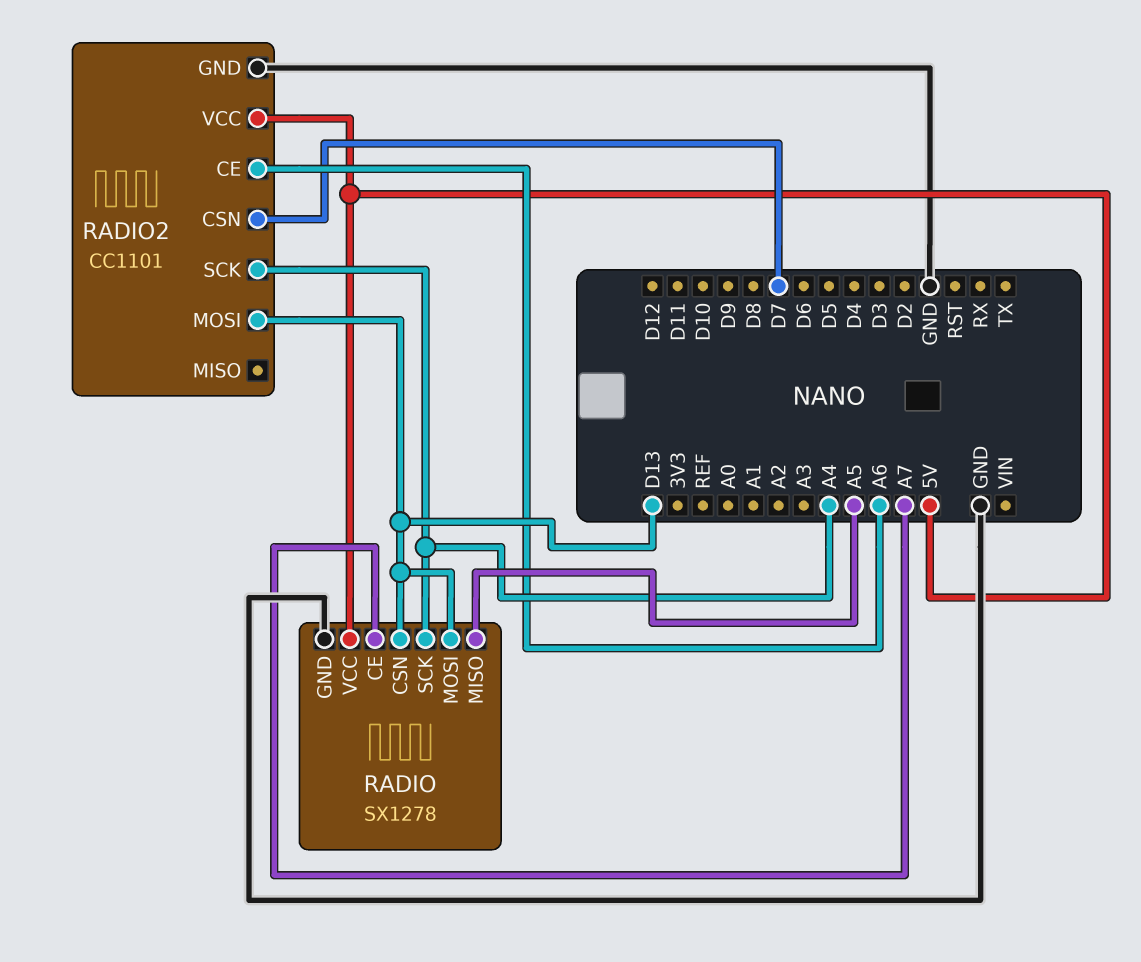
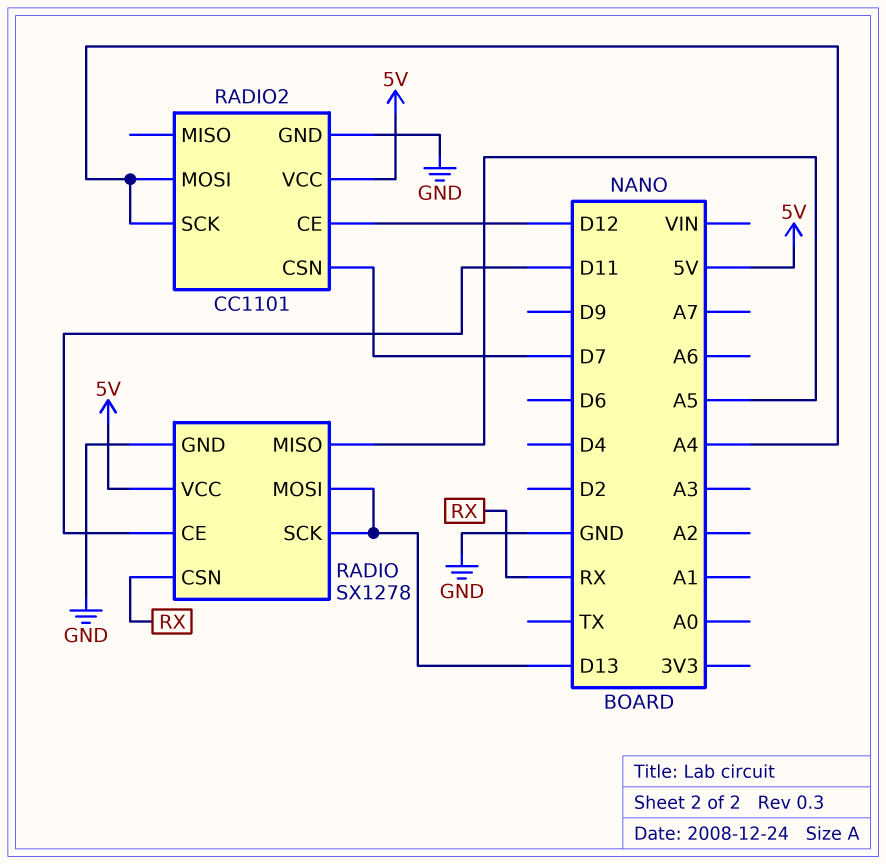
RADIO pin CE: A7 -> D11
RADIO pin CSN: D13 -> RX
RADIO pin SCK: A4 -> D13
RADIO2 pin CE: A6 -> D12
RADIO2 pin MOSI: D13 -> A4

